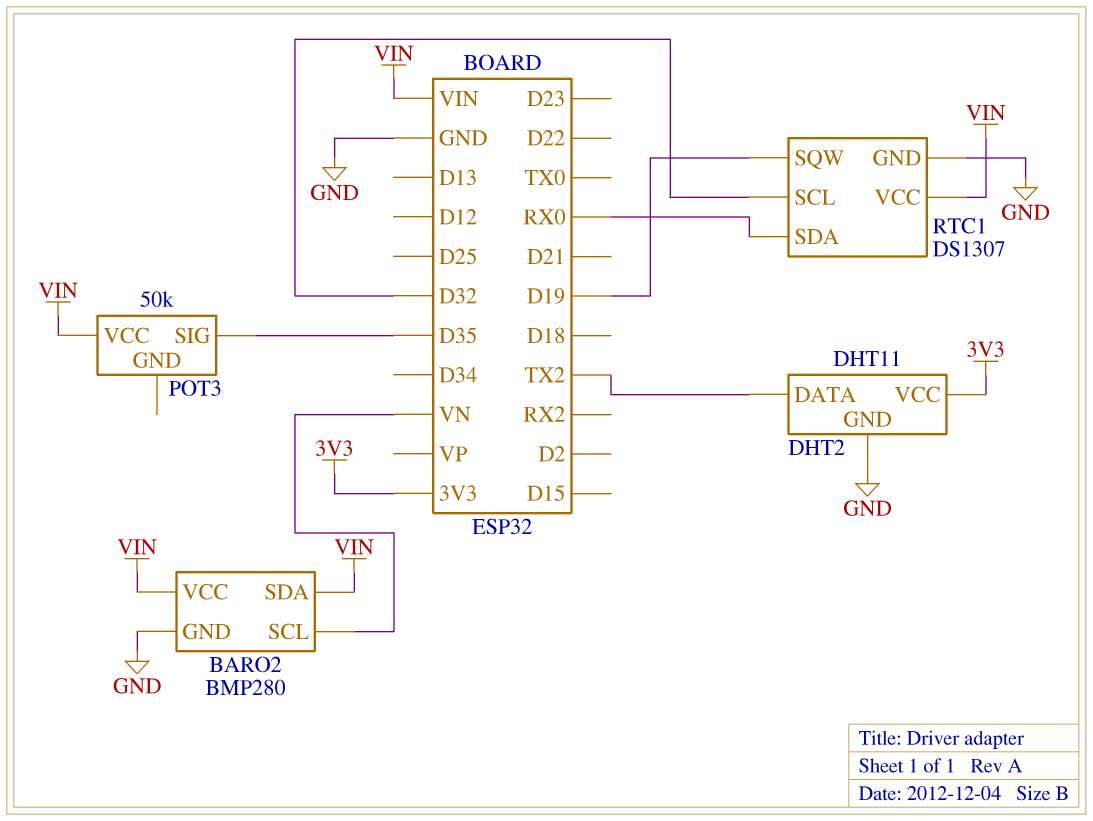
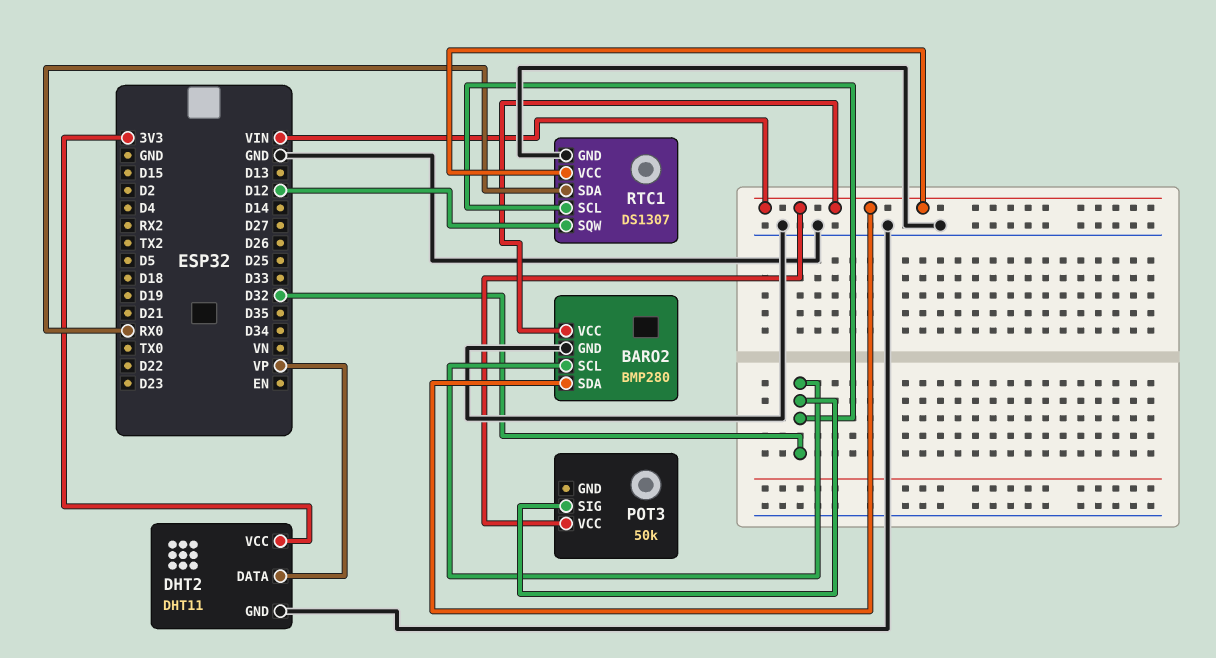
BARO2 pin SCL: VN -> D32
DHT2 pin DATA: TX2 -> VP
POT3 pin SIG: D35 -> D32
RTC1 pin SQW: D19 -> D12

